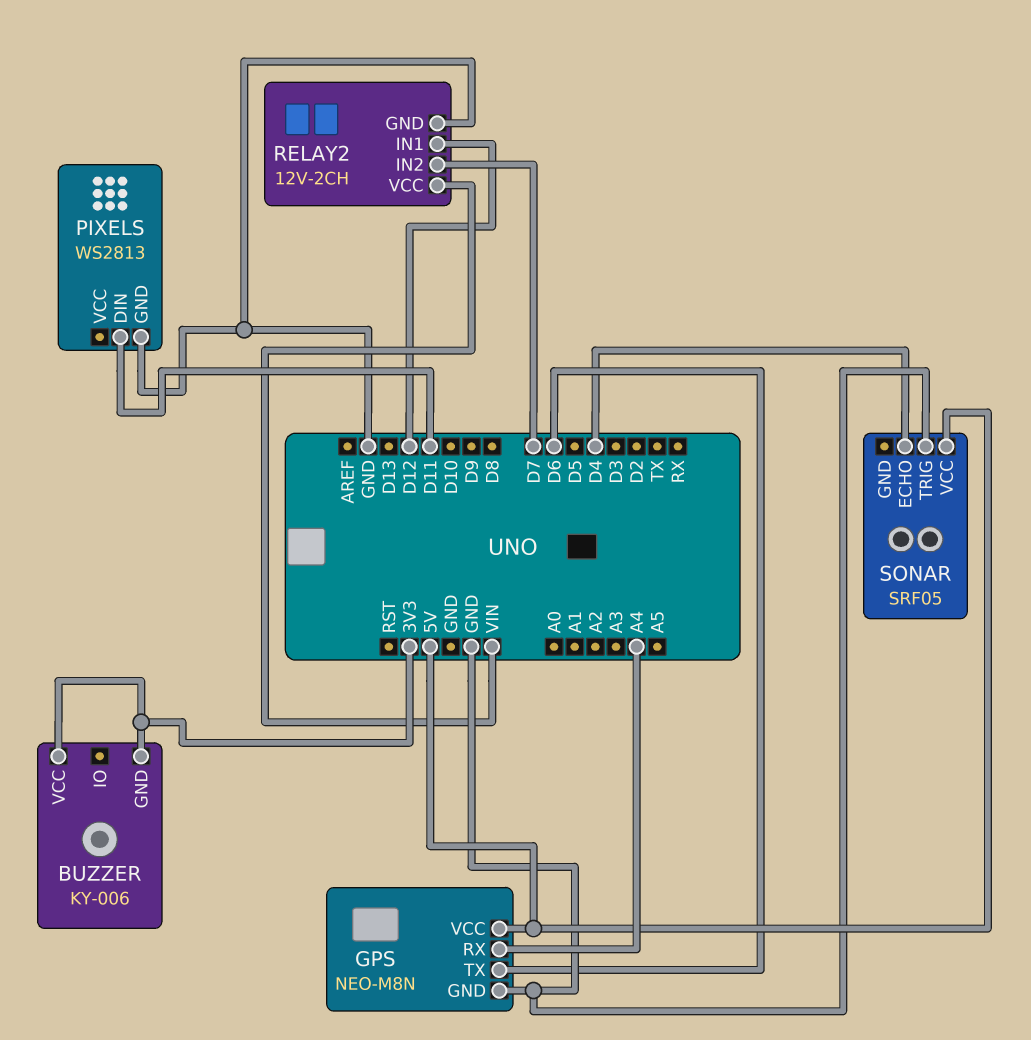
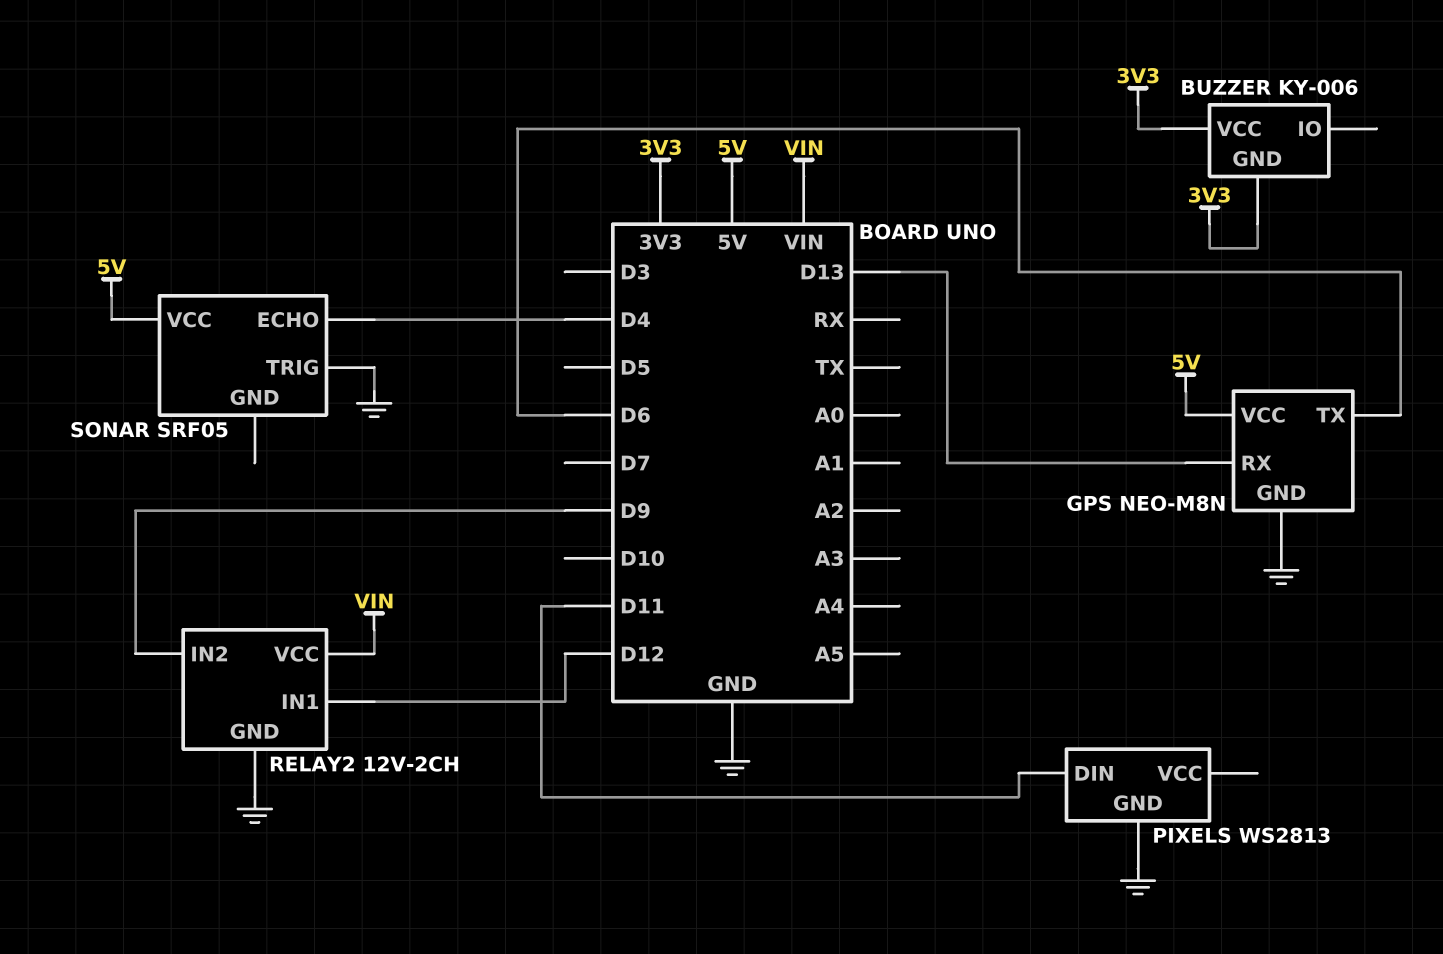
GPS pin RX: A4 -> D13
RELAY2 pin IN2: D7 -> D9

